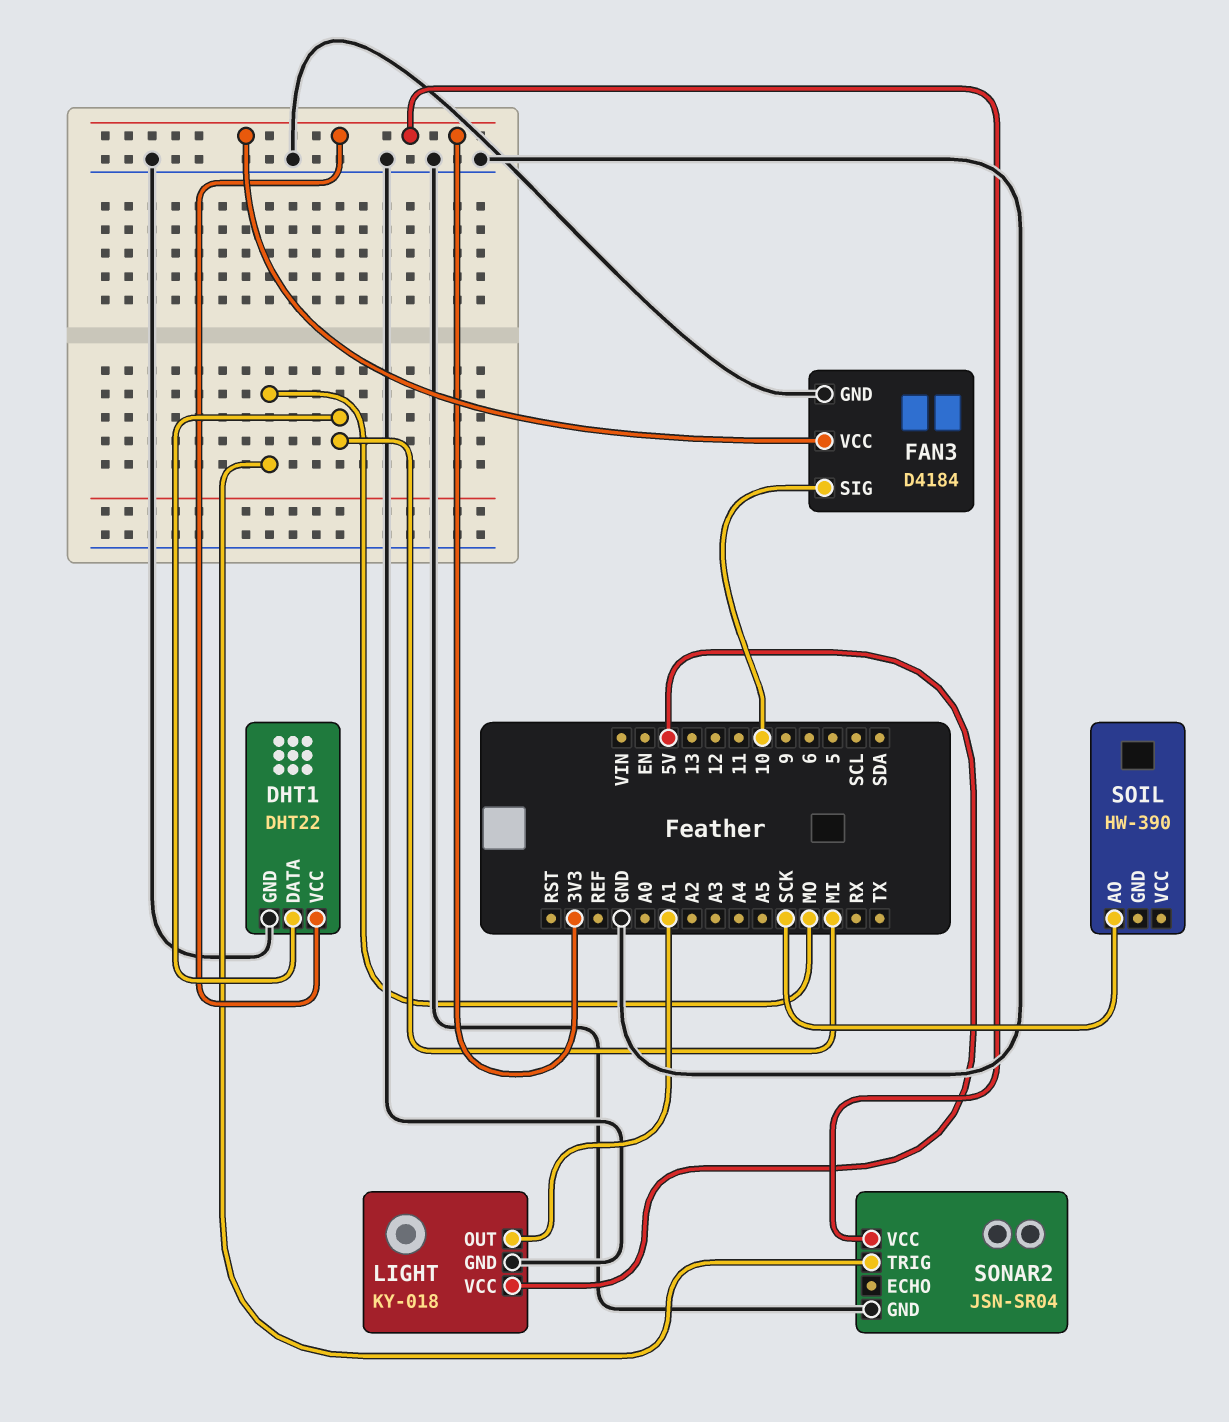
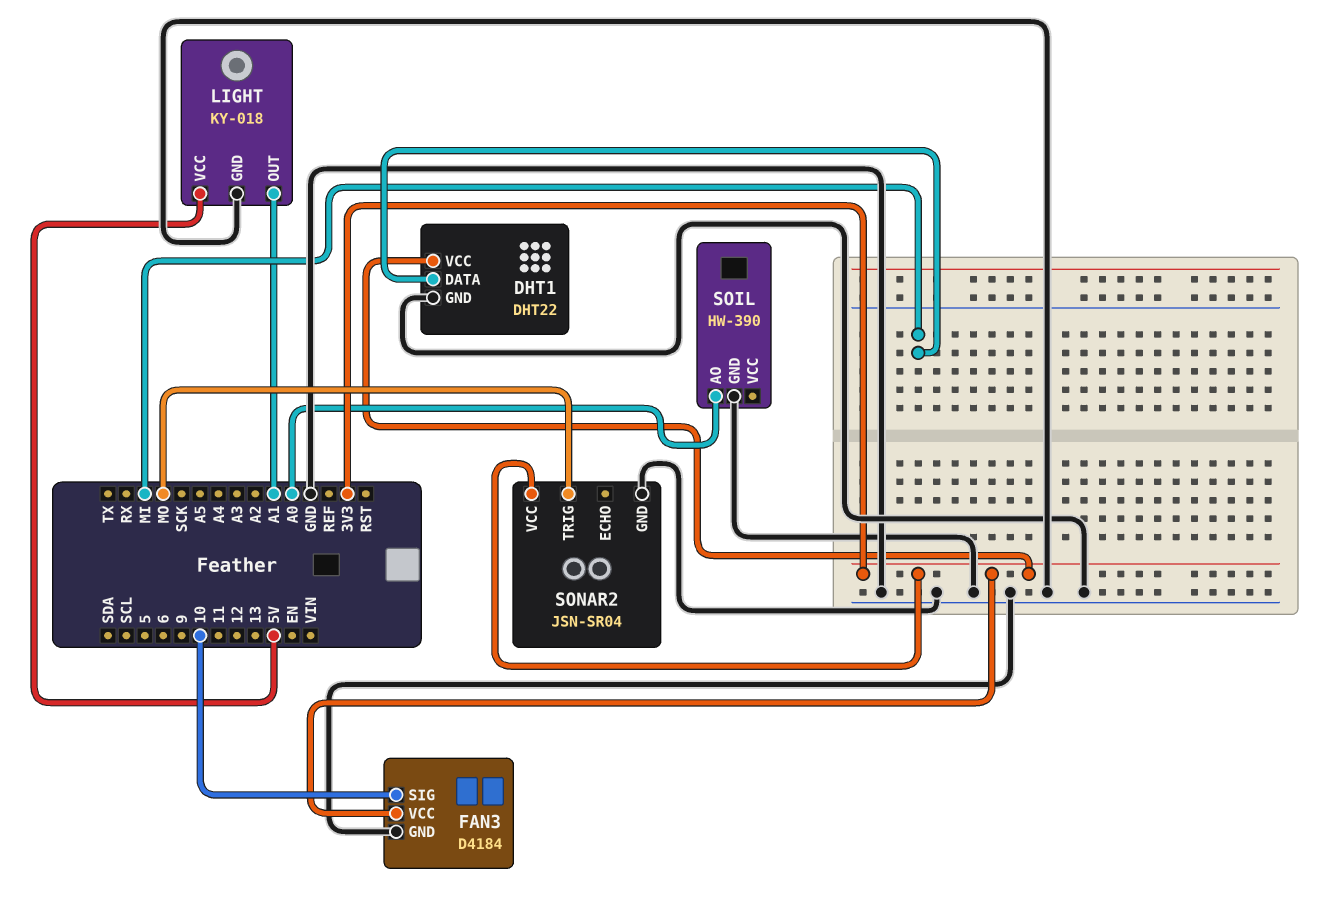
SOIL pin AO: SCK -> A0
SOIL pin GND: none -> GND

